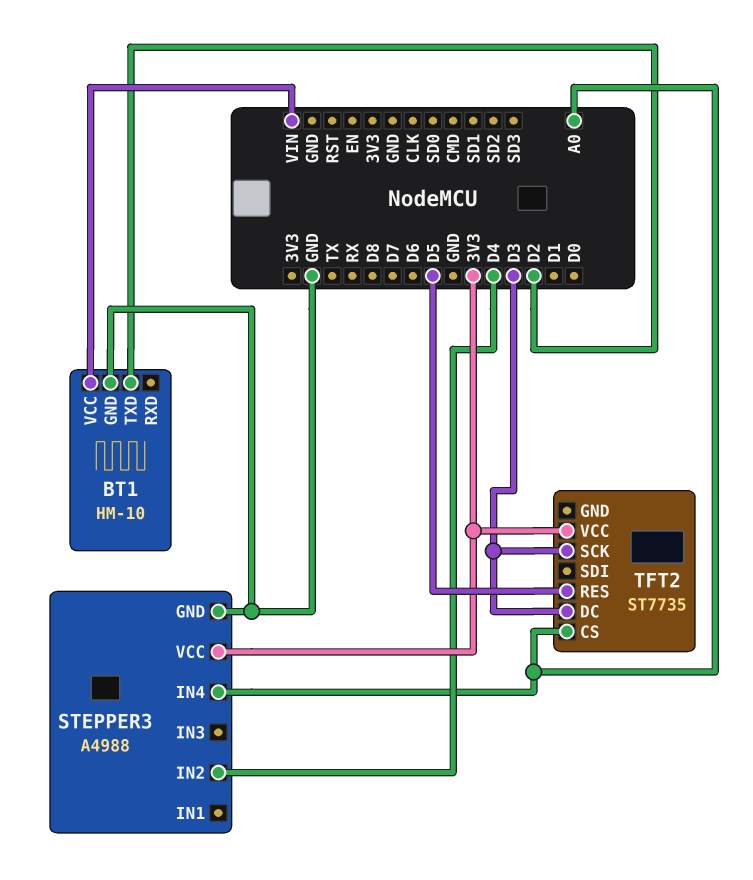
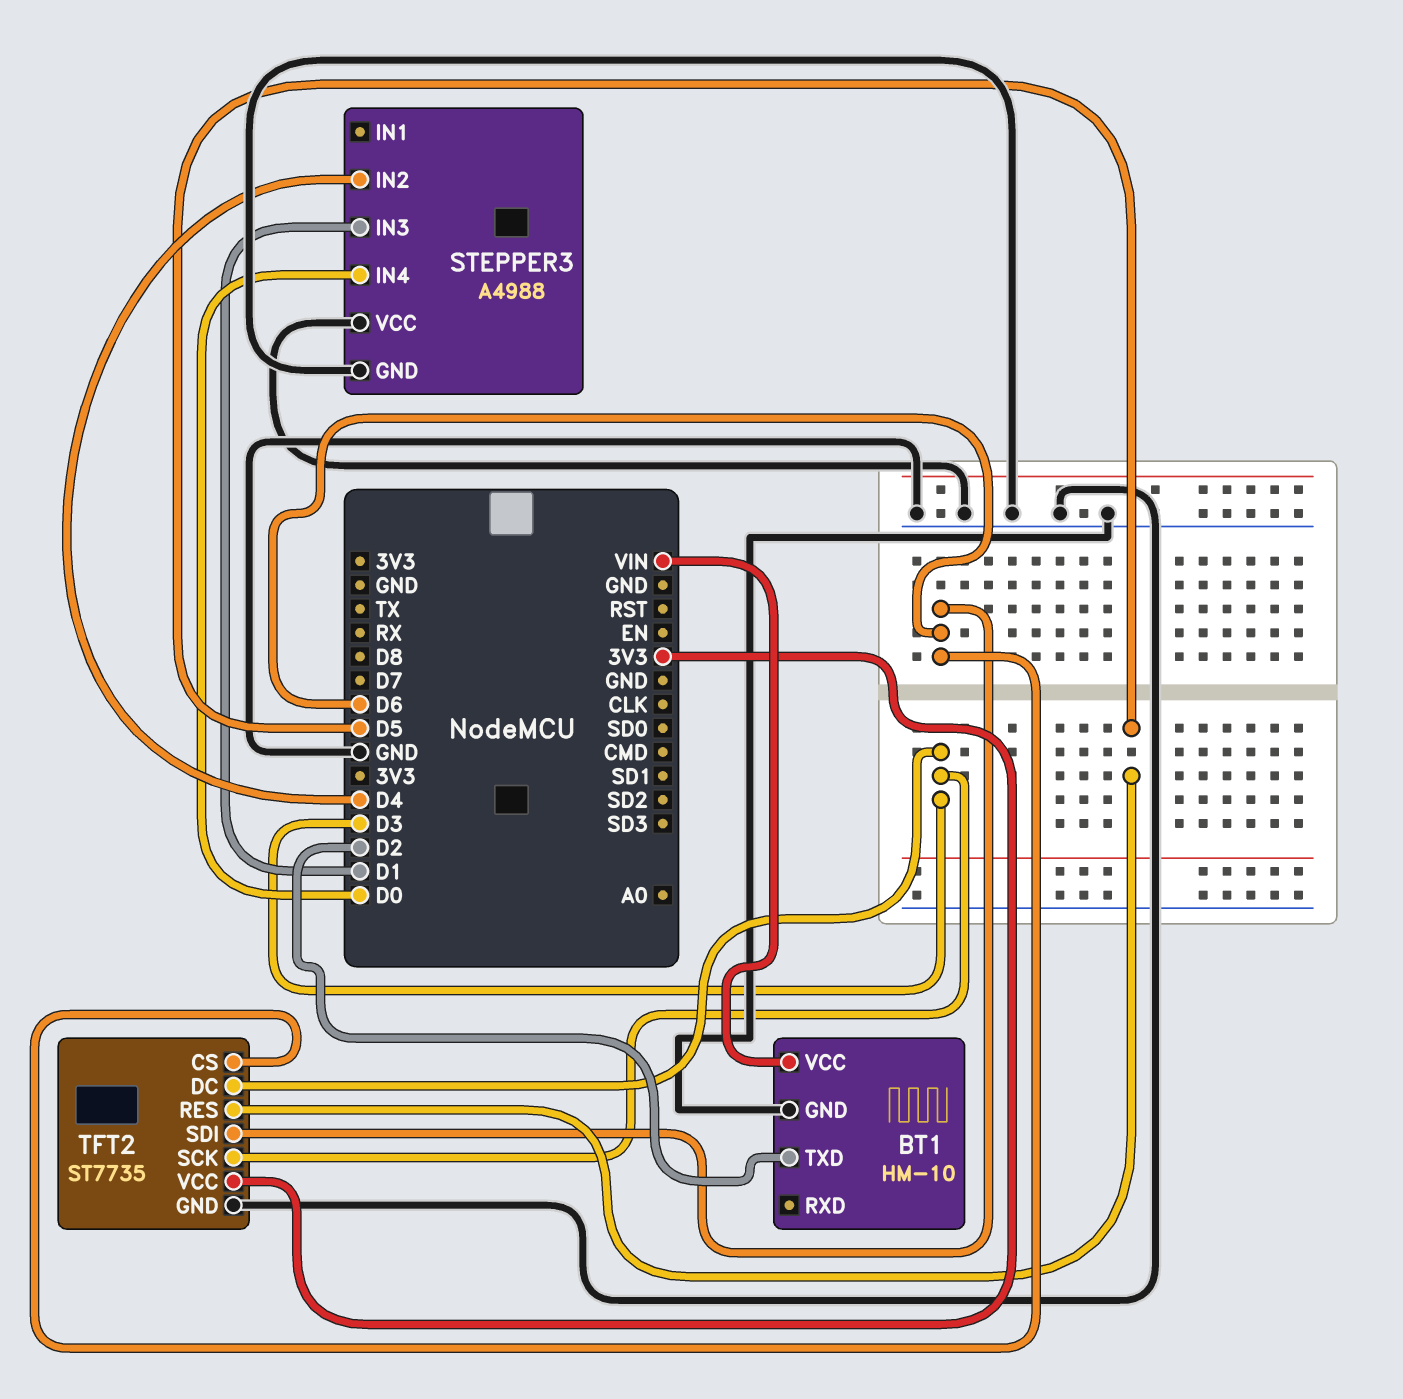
STEPPER3 pin IN3: none -> D1
STEPPER3 pin IN4: A0 -> D0
STEPPER3 pin VCC: 3V3 -> GND
TFT2 pin CS: A0 -> D6
TFT2 pin GND: none -> GND
TFT2 pin SDI: none -> D6

